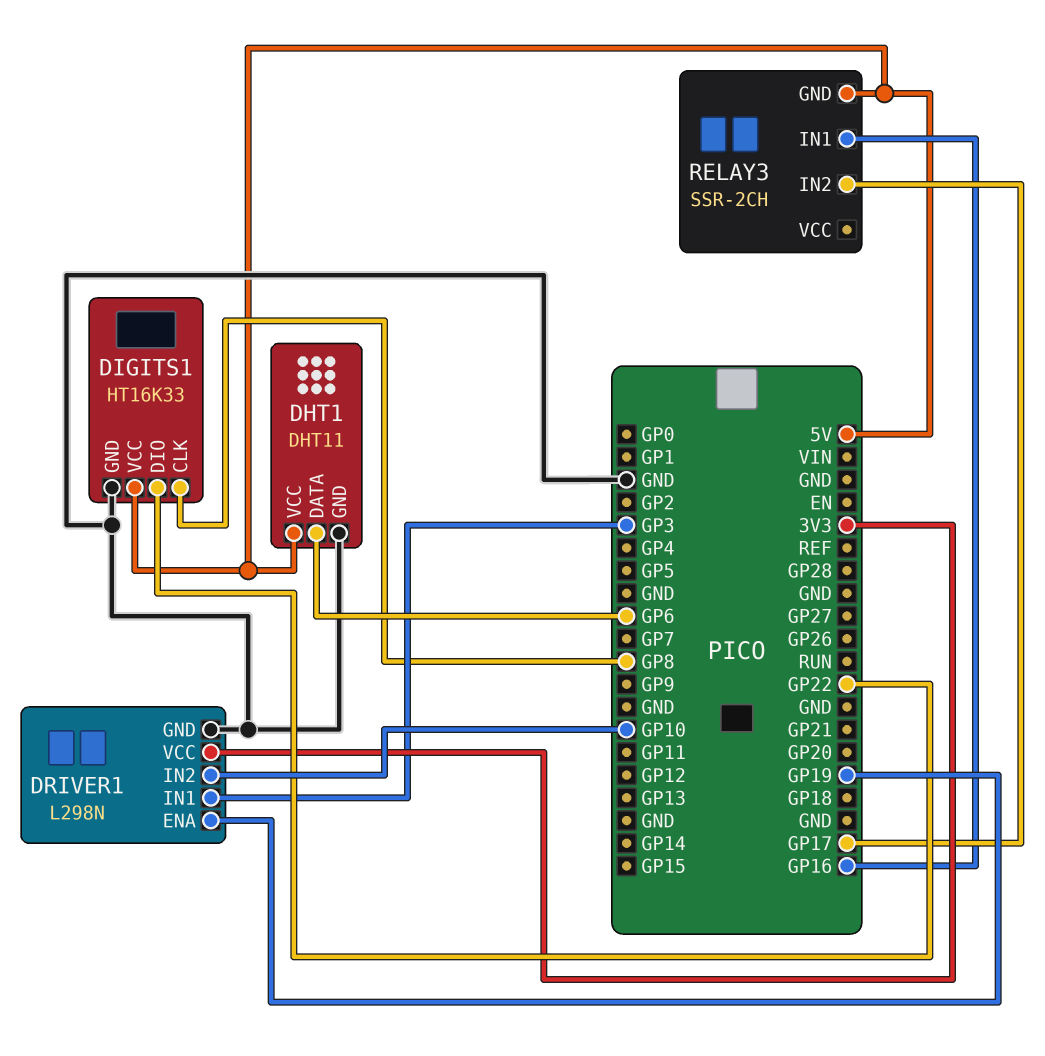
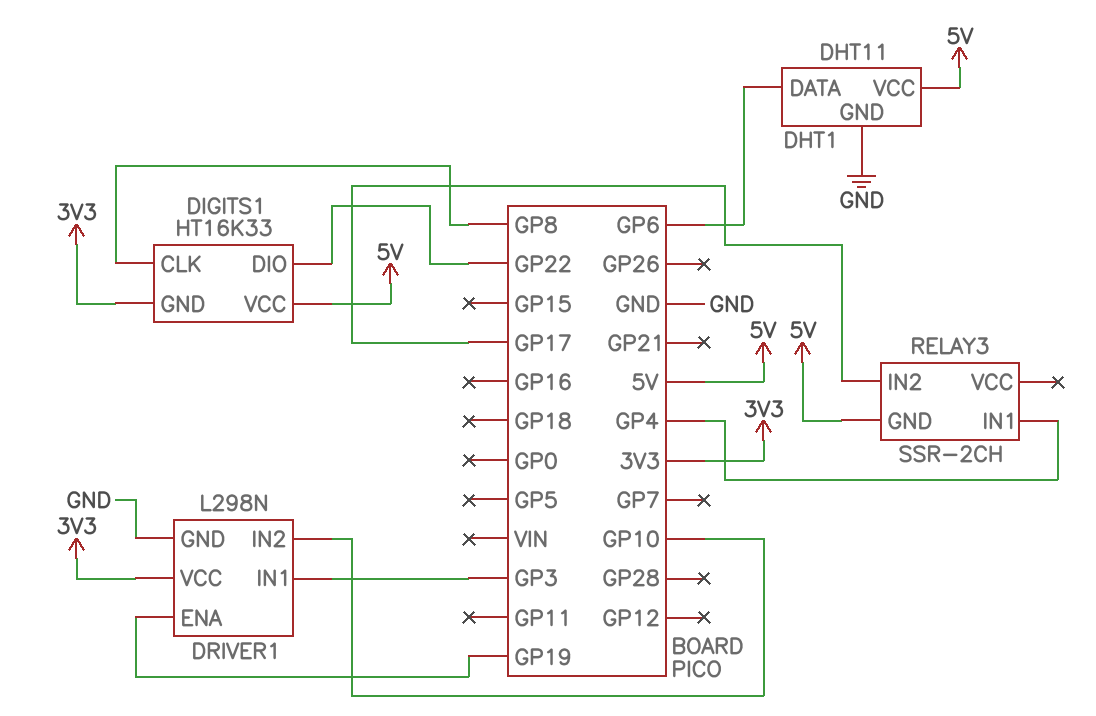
DIGITS1 pin GND: GND -> 3V3
RELAY3 pin IN1: GP16 -> GP4

